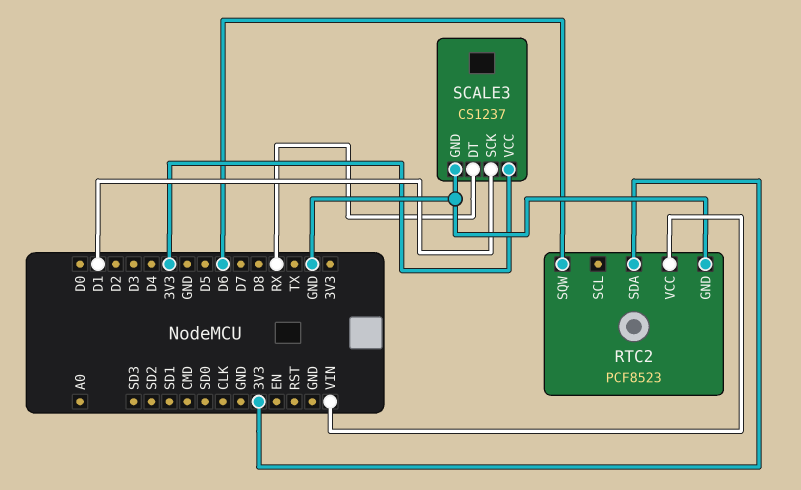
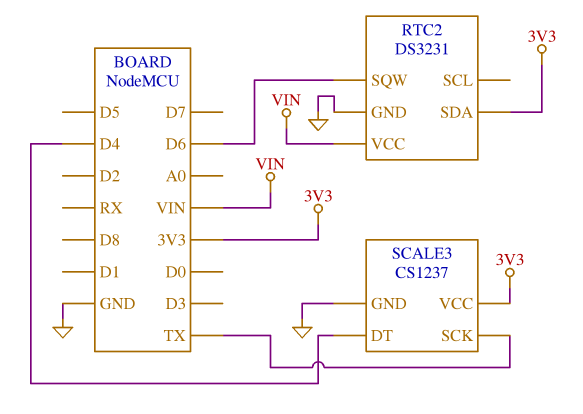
RTC2: PCF8523 -> DS3231
SCALE3 pin DT: RX -> D4
SCALE3 pin SCK: D1 -> TX

